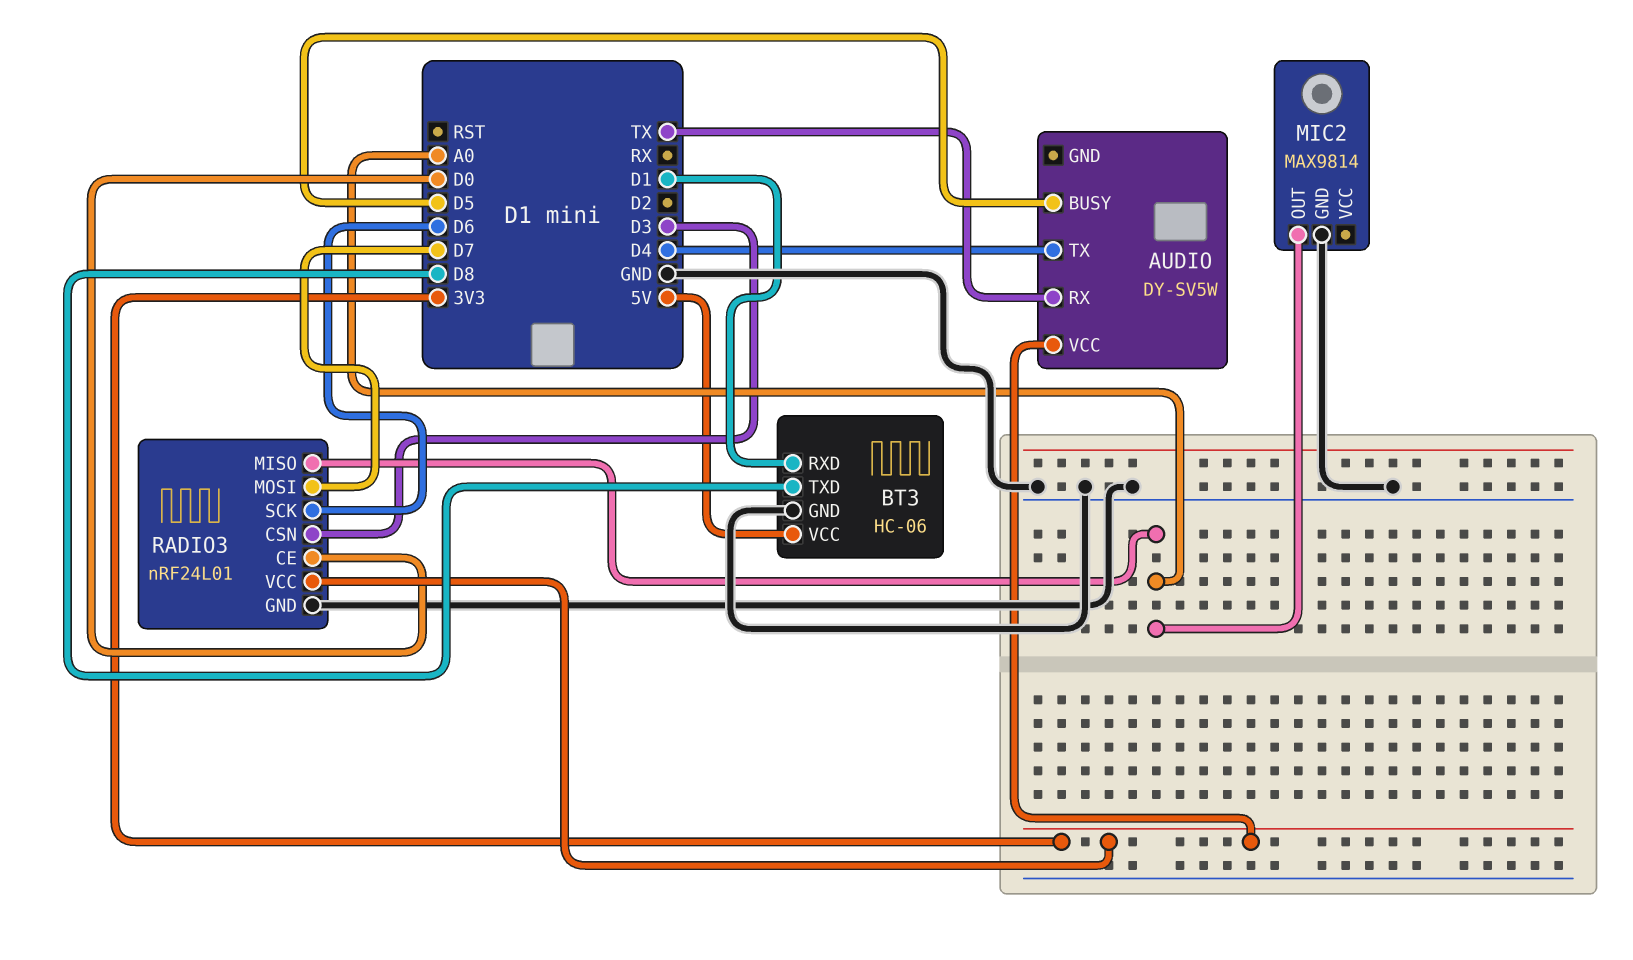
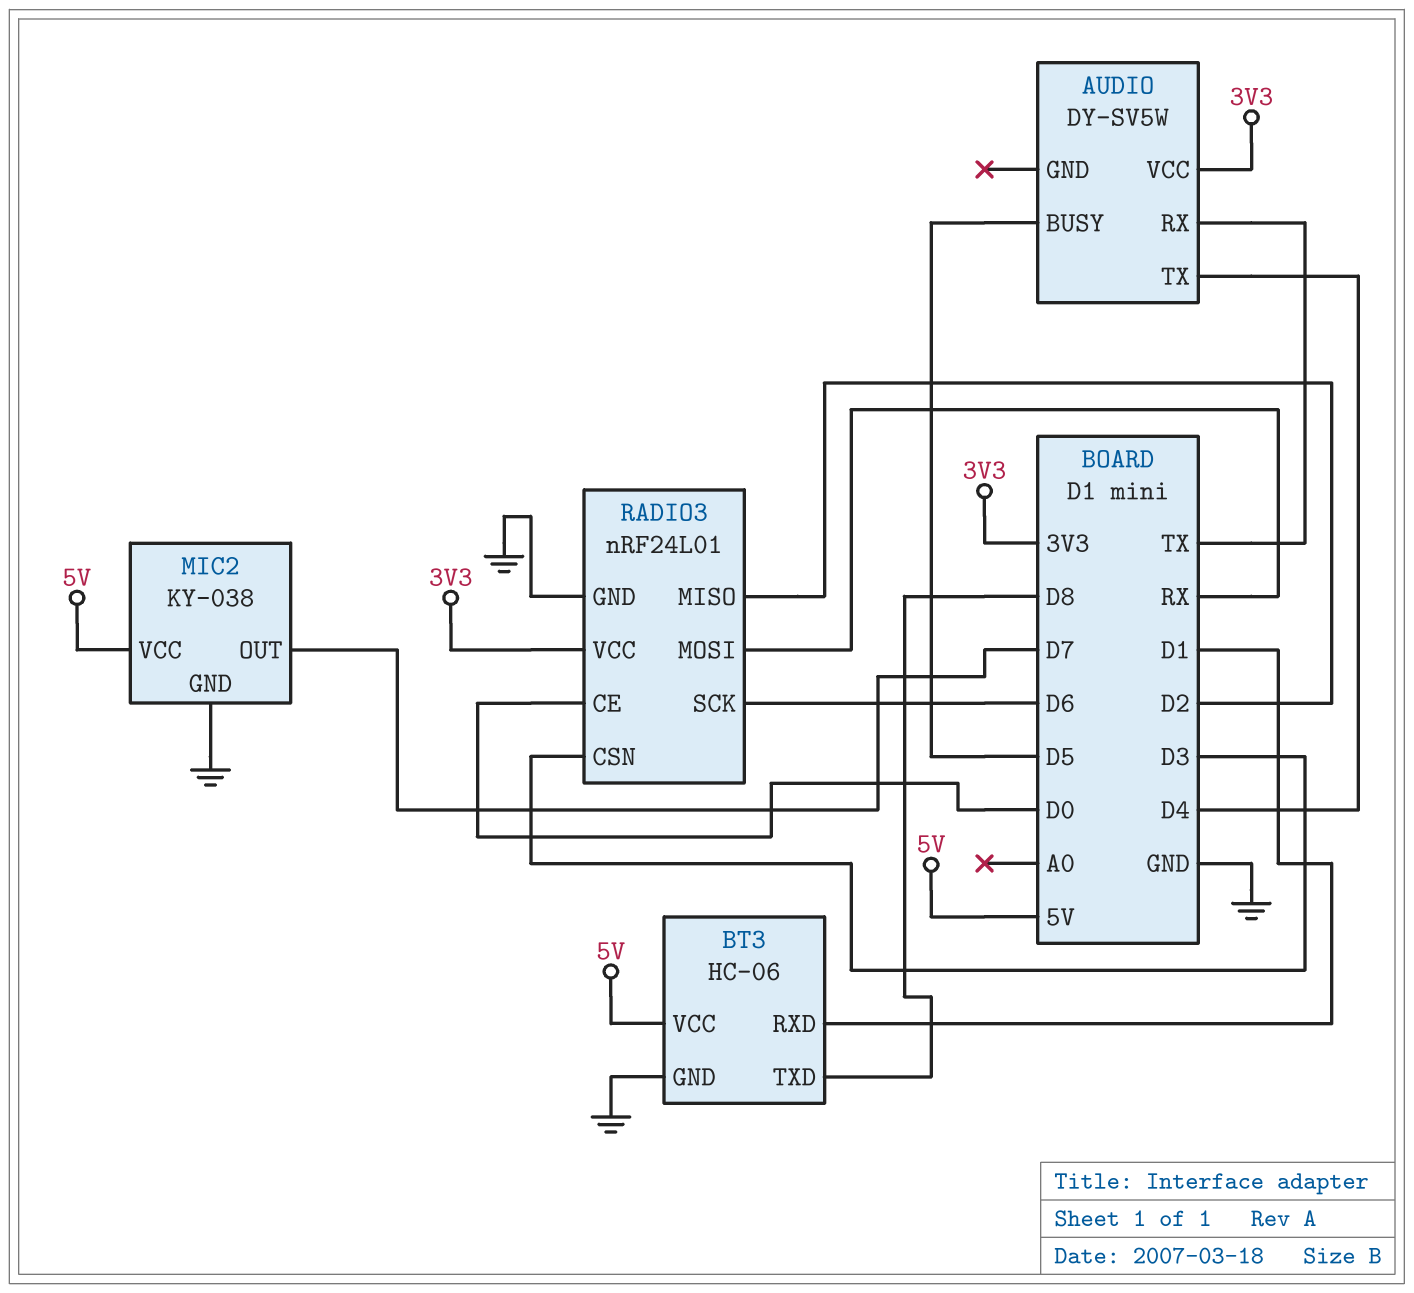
MIC2: MAX9814 -> KY-038
MIC2 pin OUT: A0 -> D7
MIC2 pin VCC: none -> 5V
RADIO3 pin MISO: A0 -> D2
RADIO3 pin MOSI: D7 -> RX

